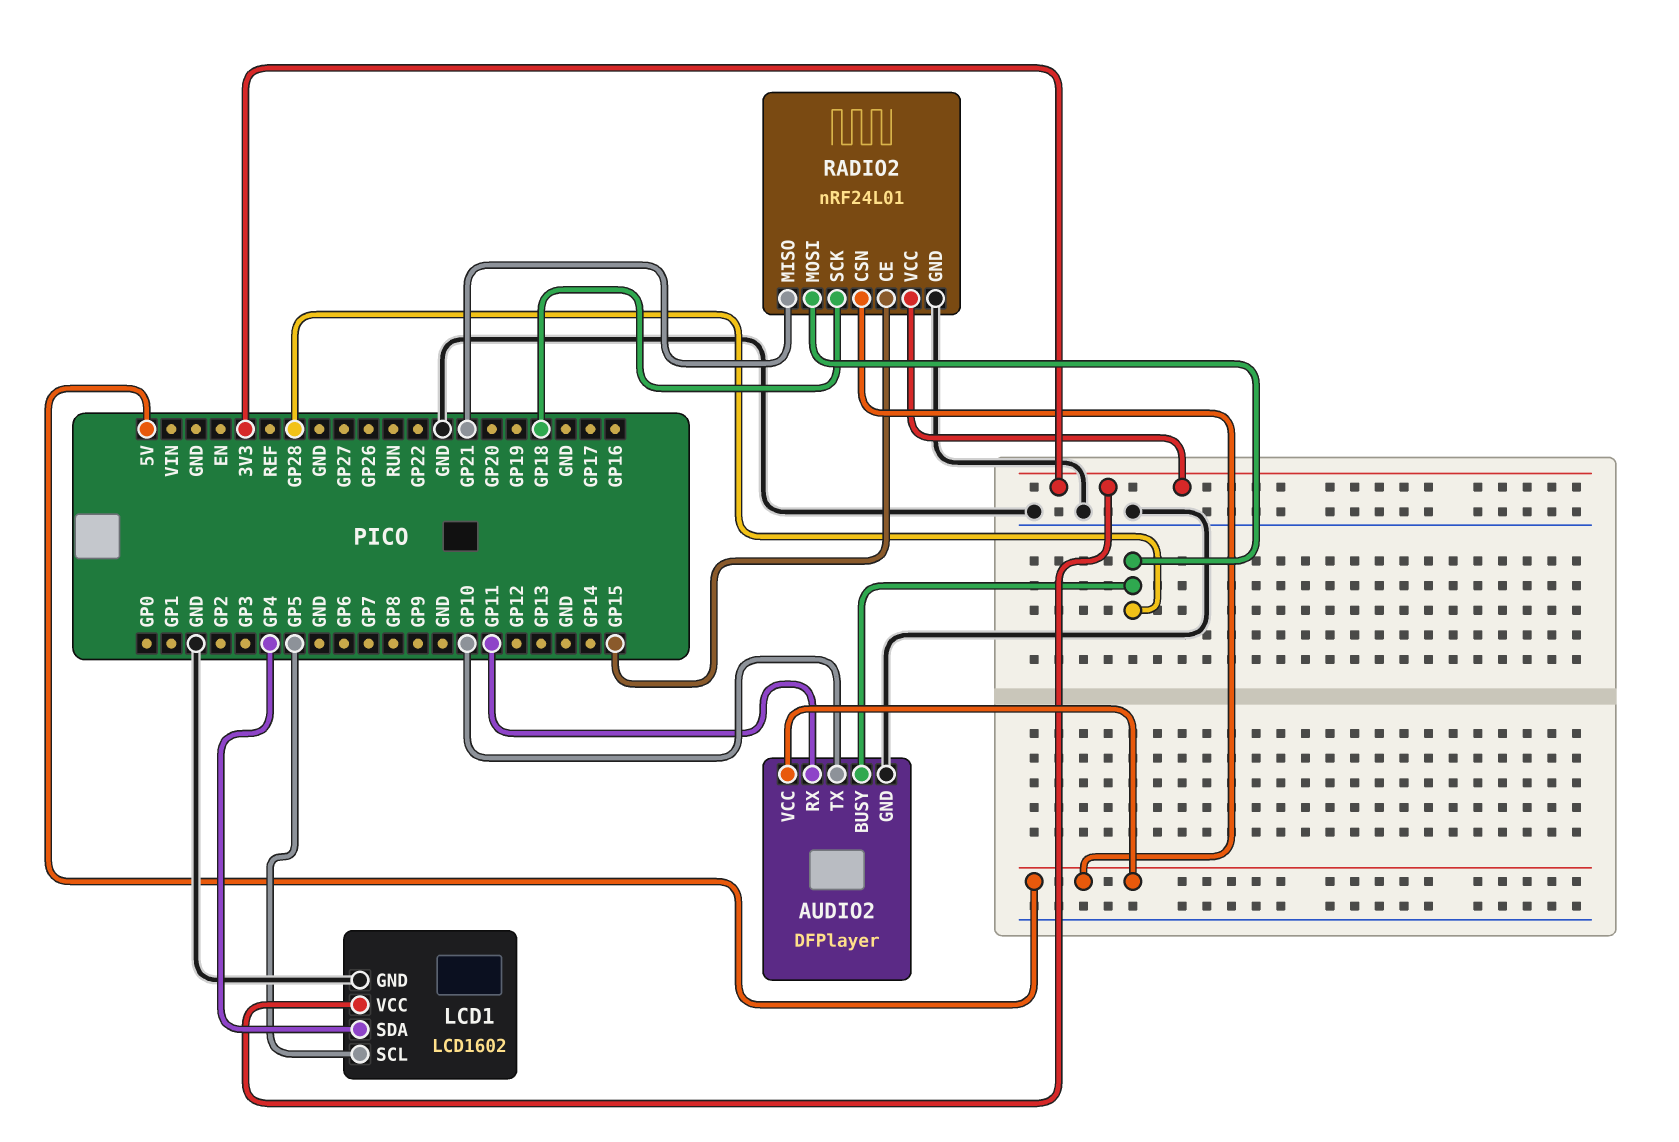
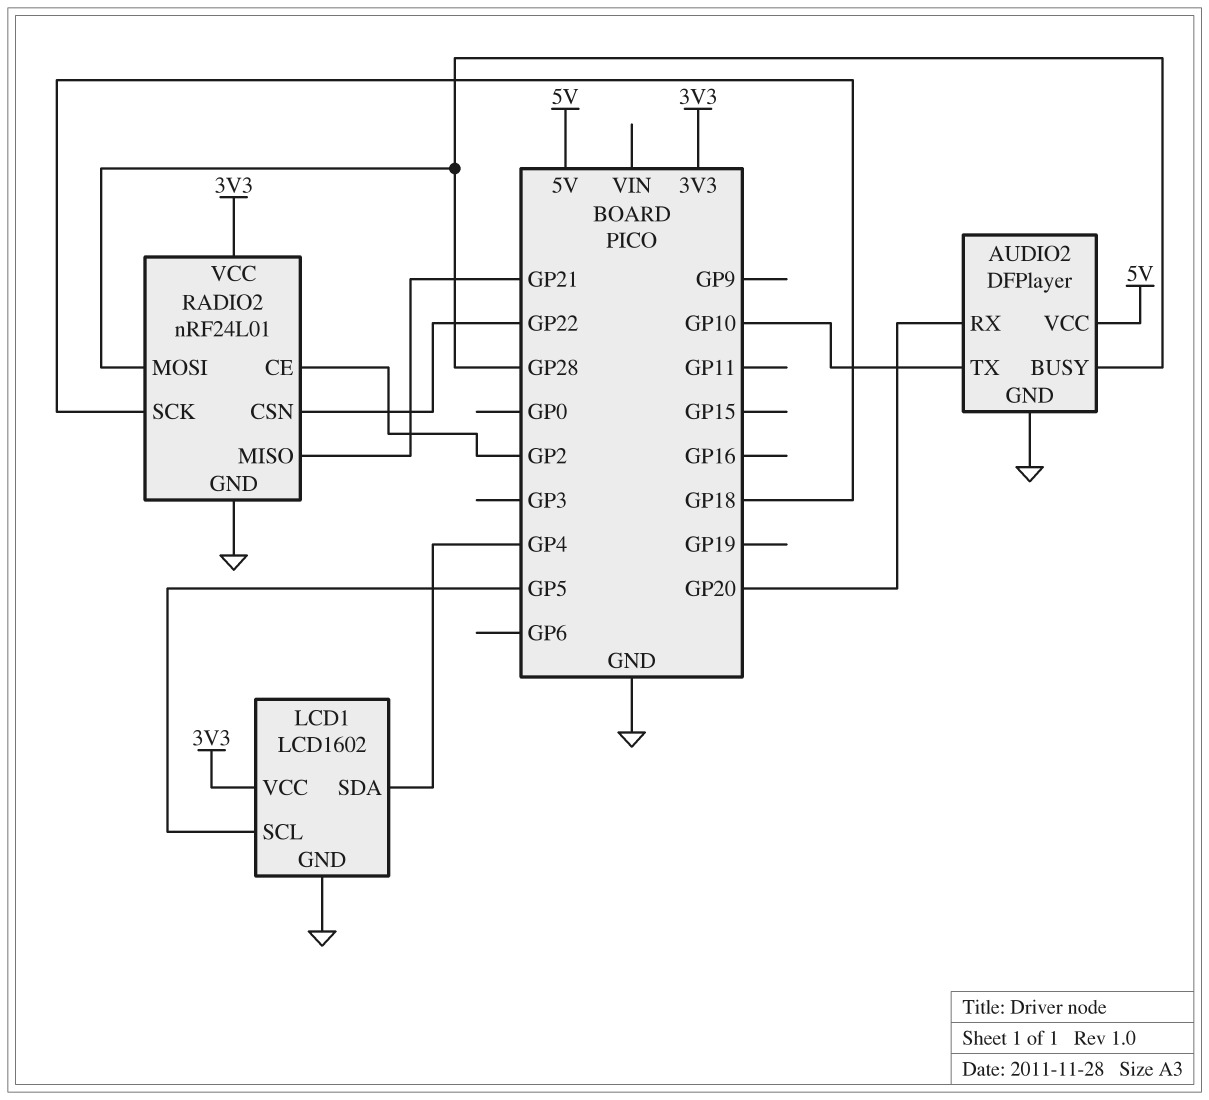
AUDIO2 pin RX: GP11 -> GP20
RADIO2 pin CE: GP15 -> GP2
RADIO2 pin CSN: 5V -> GP22

